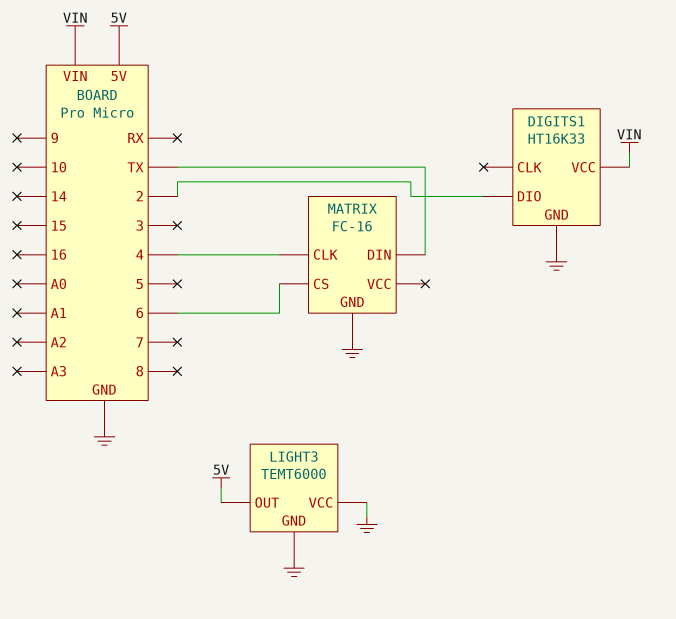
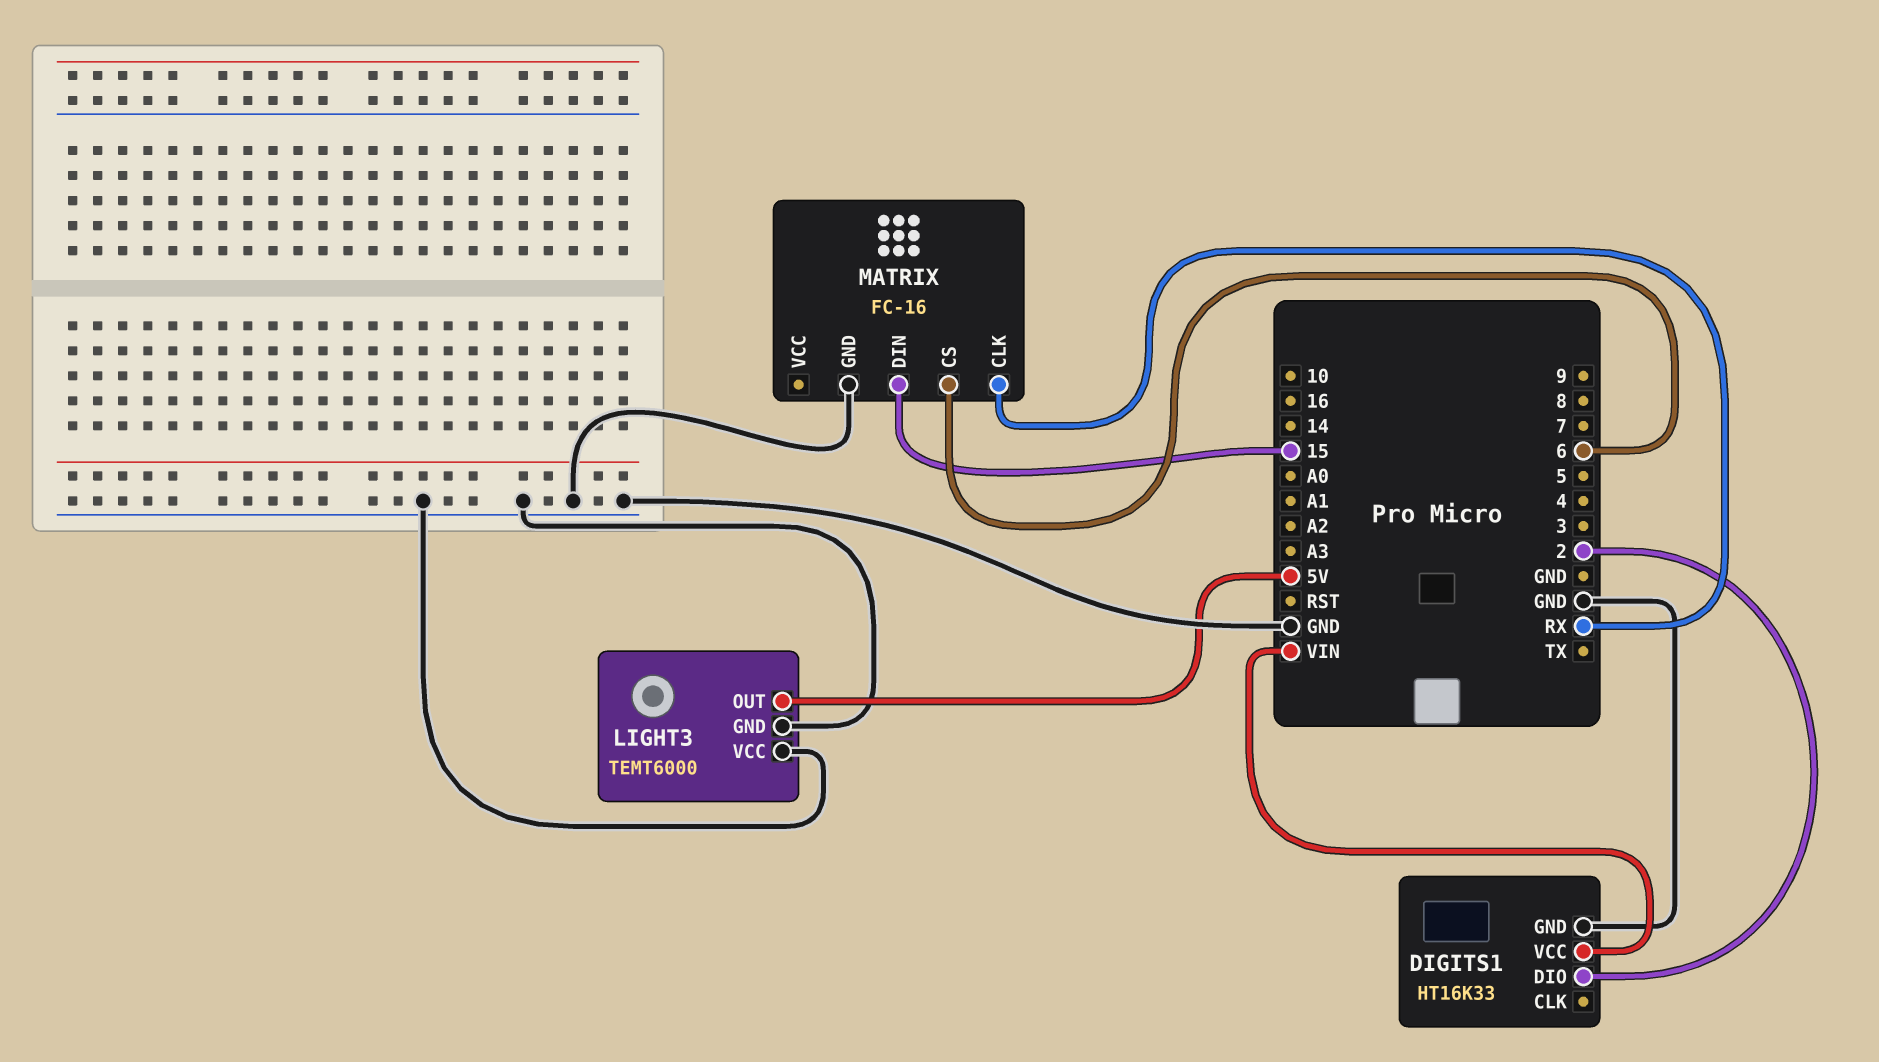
MATRIX pin CLK: 4 -> RX
MATRIX pin DIN: TX -> 15

